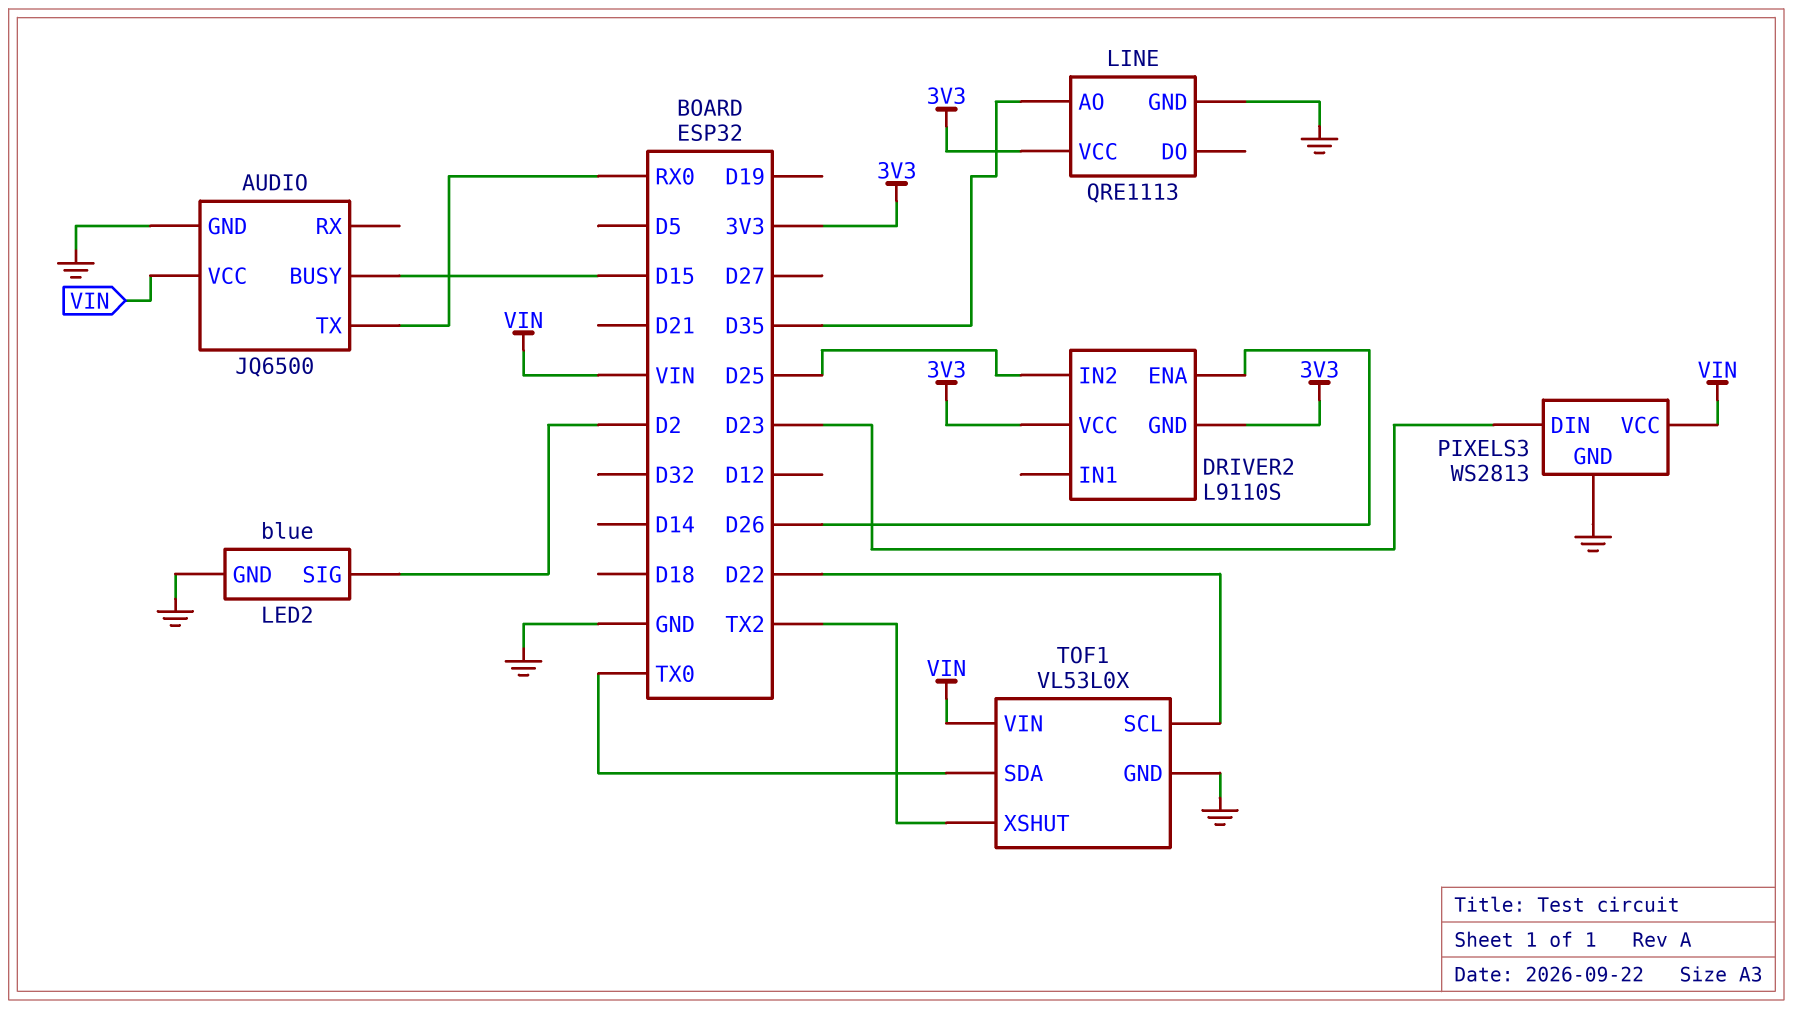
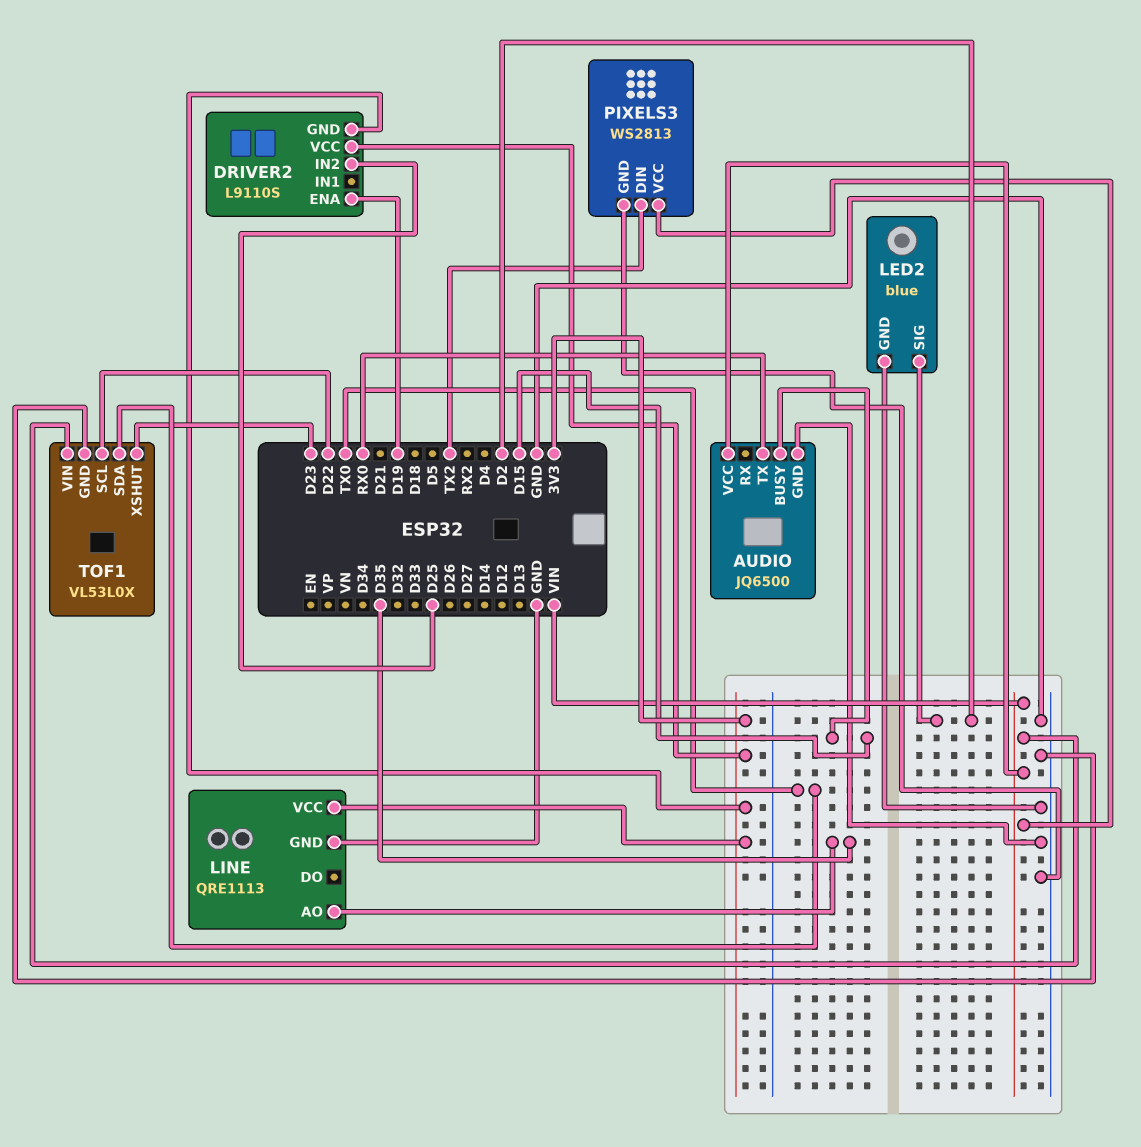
DRIVER2 pin ENA: D26 -> D19
PIXELS3 pin DIN: D23 -> TX2
TOF1 pin XSHUT: TX2 -> D23

